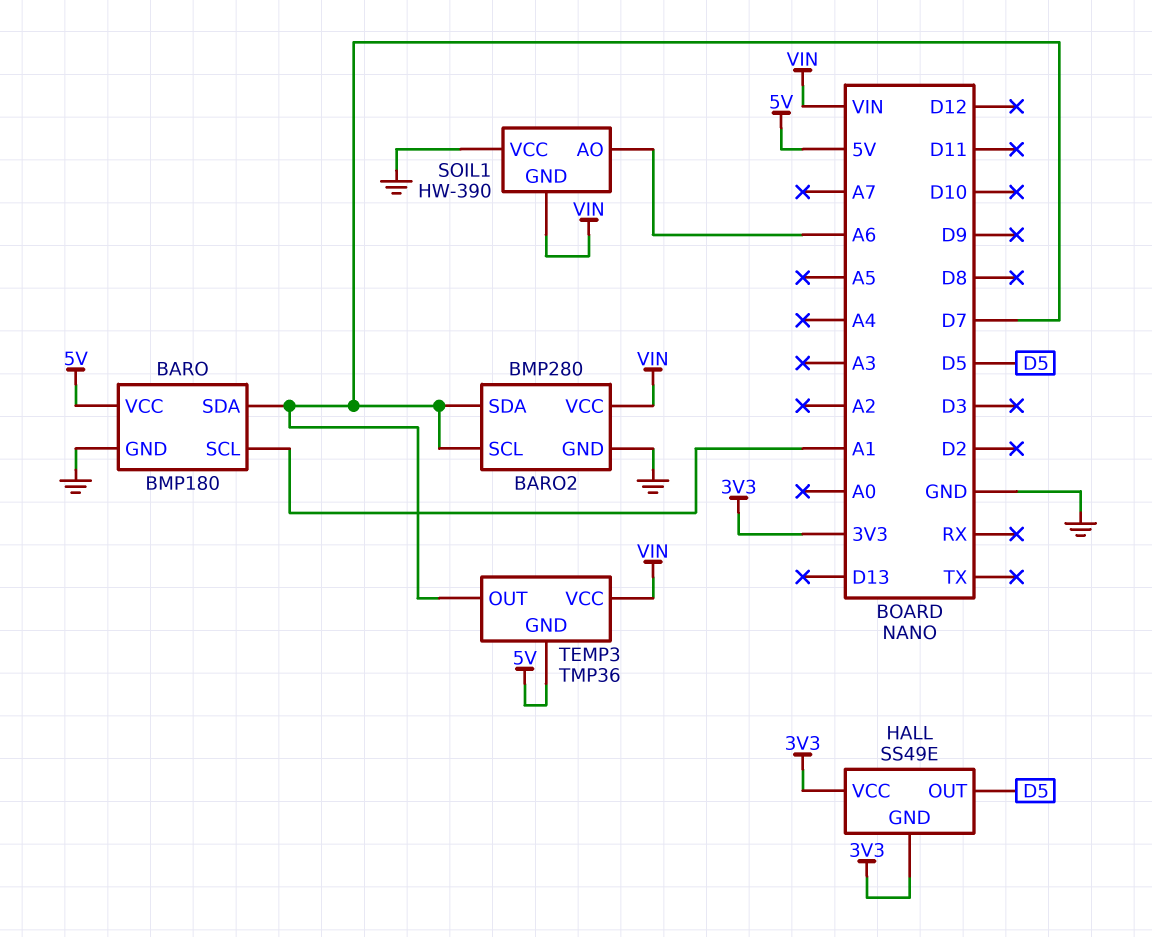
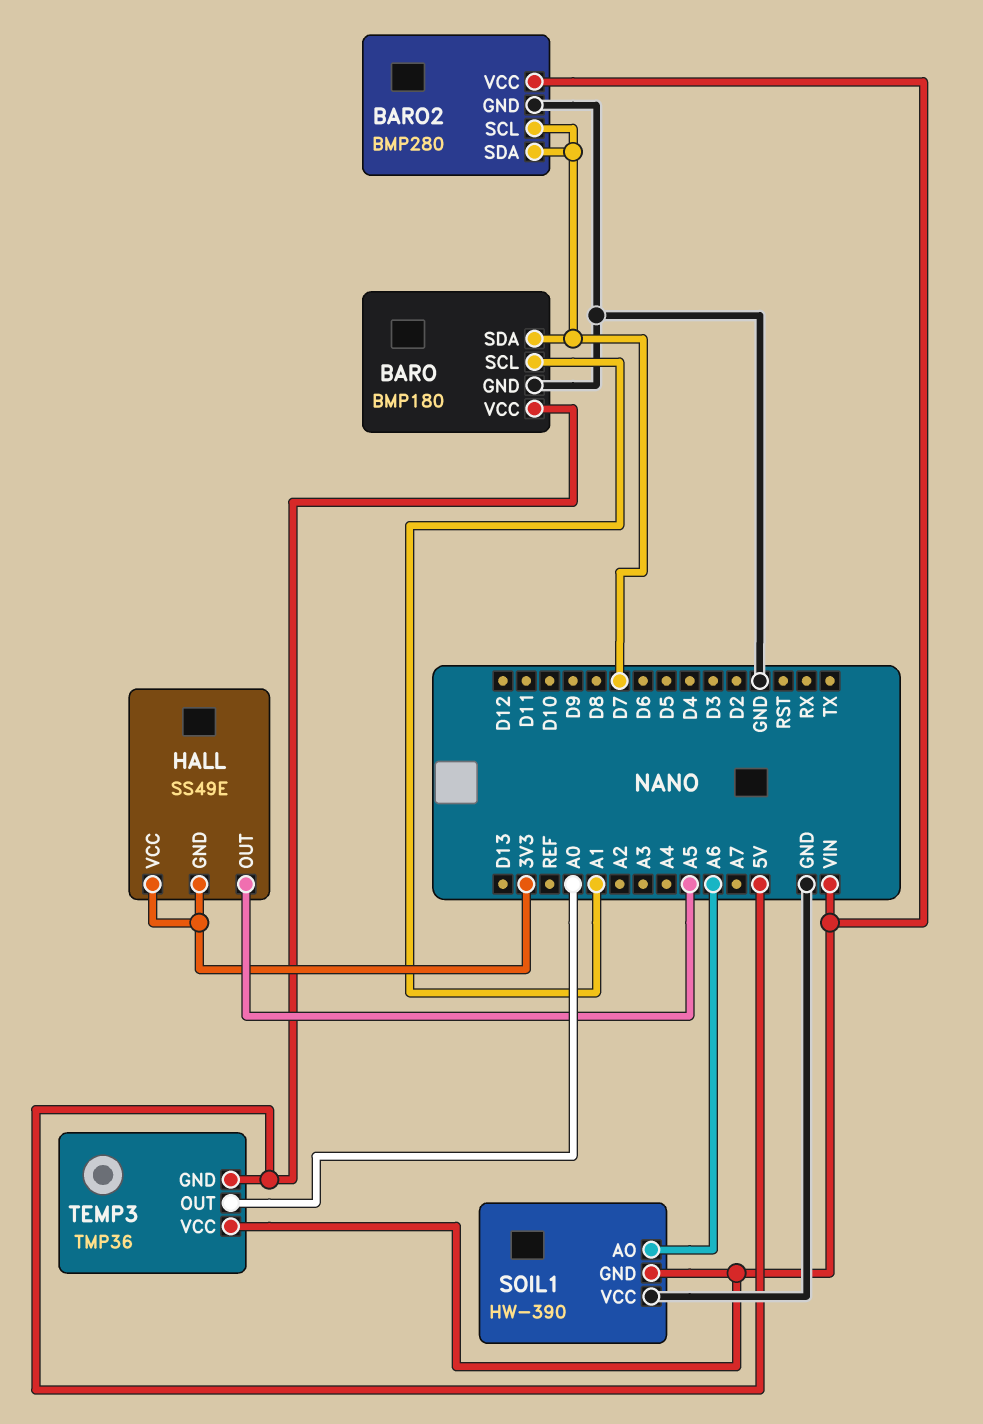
HALL pin OUT: D5 -> A5
TEMP3 pin OUT: D7 -> A0

